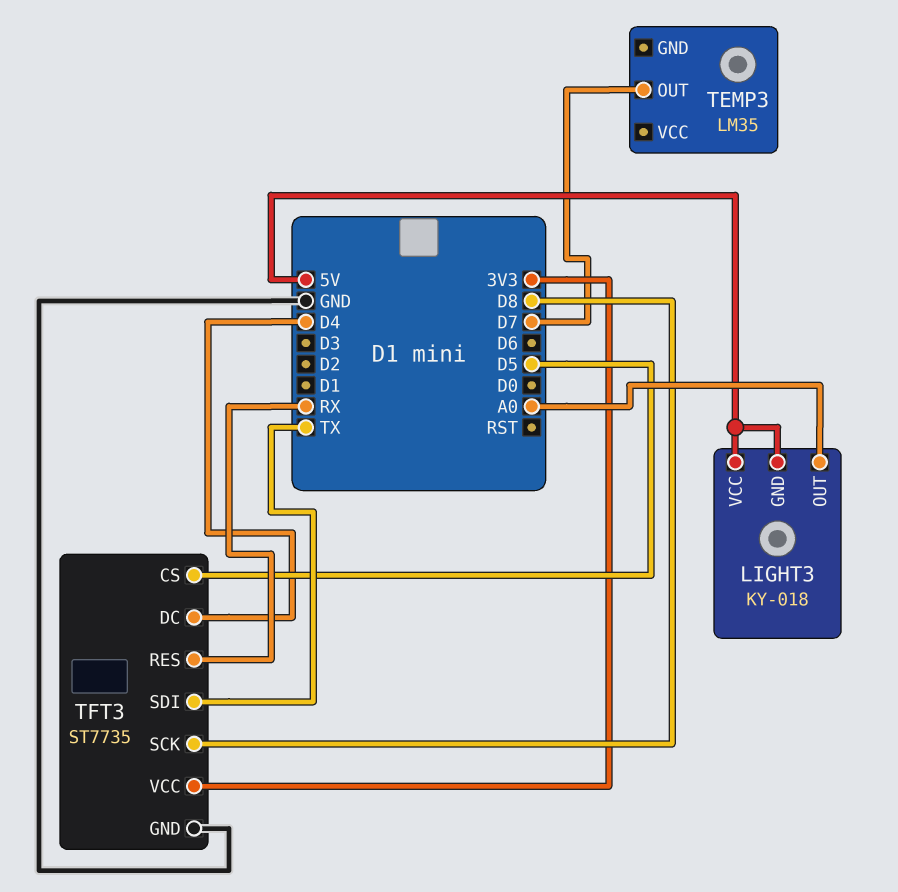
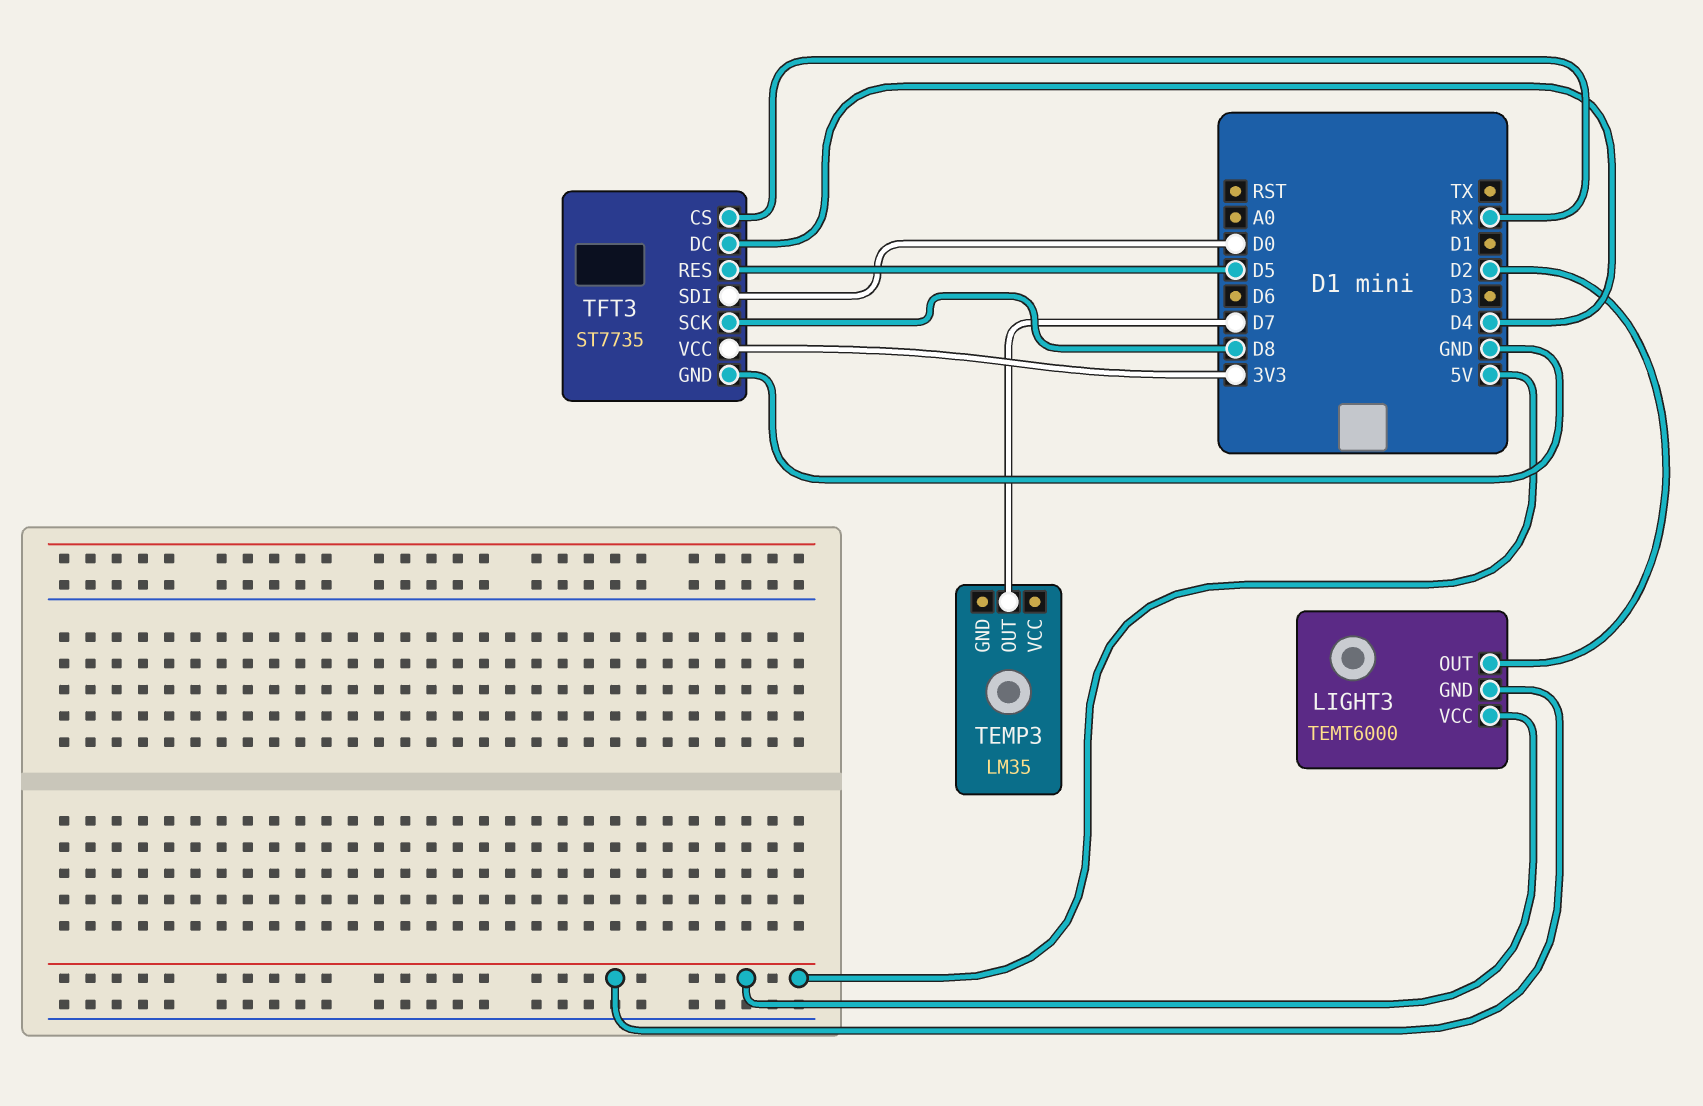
LIGHT3: KY-018 -> TEMT6000
LIGHT3 pin OUT: A0 -> D2
TFT3 pin CS: D5 -> RX
TFT3 pin RES: RX -> D5
TFT3 pin SDI: TX -> D0

